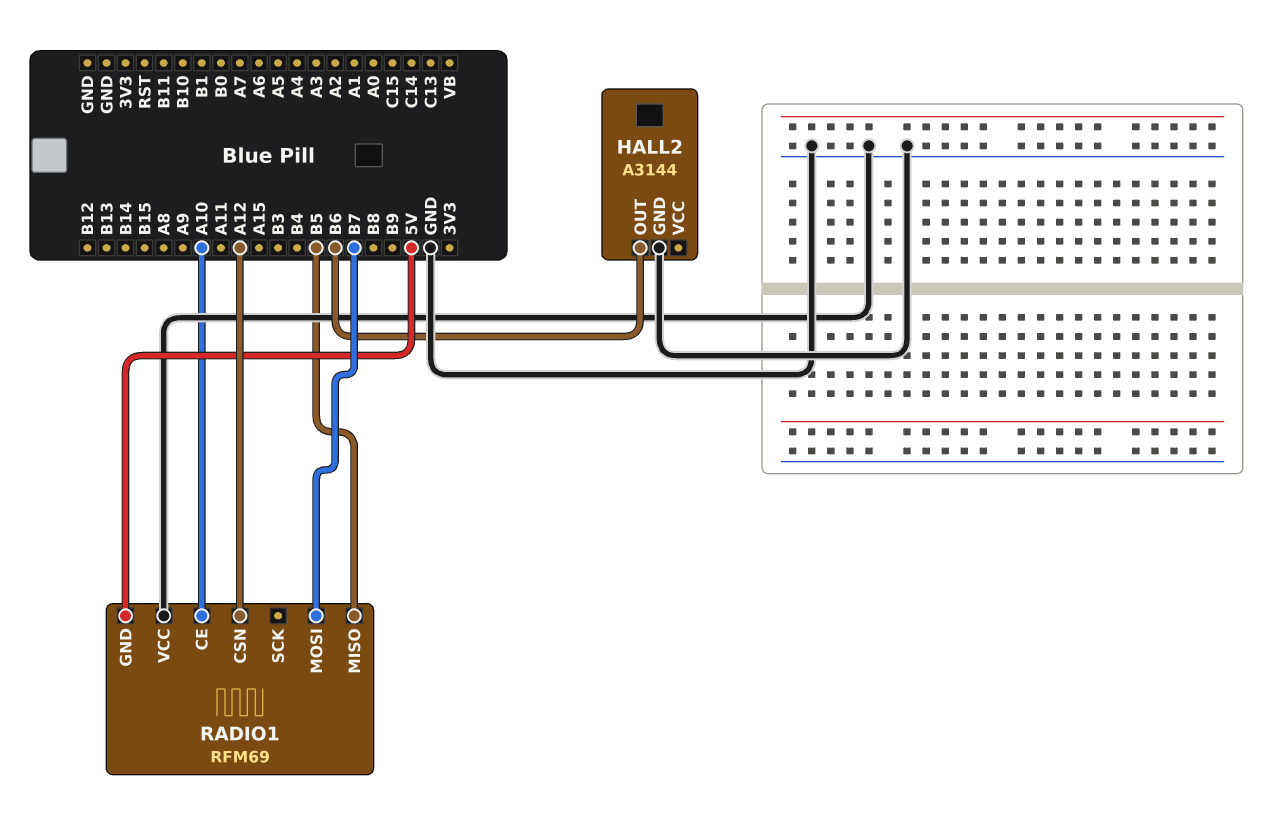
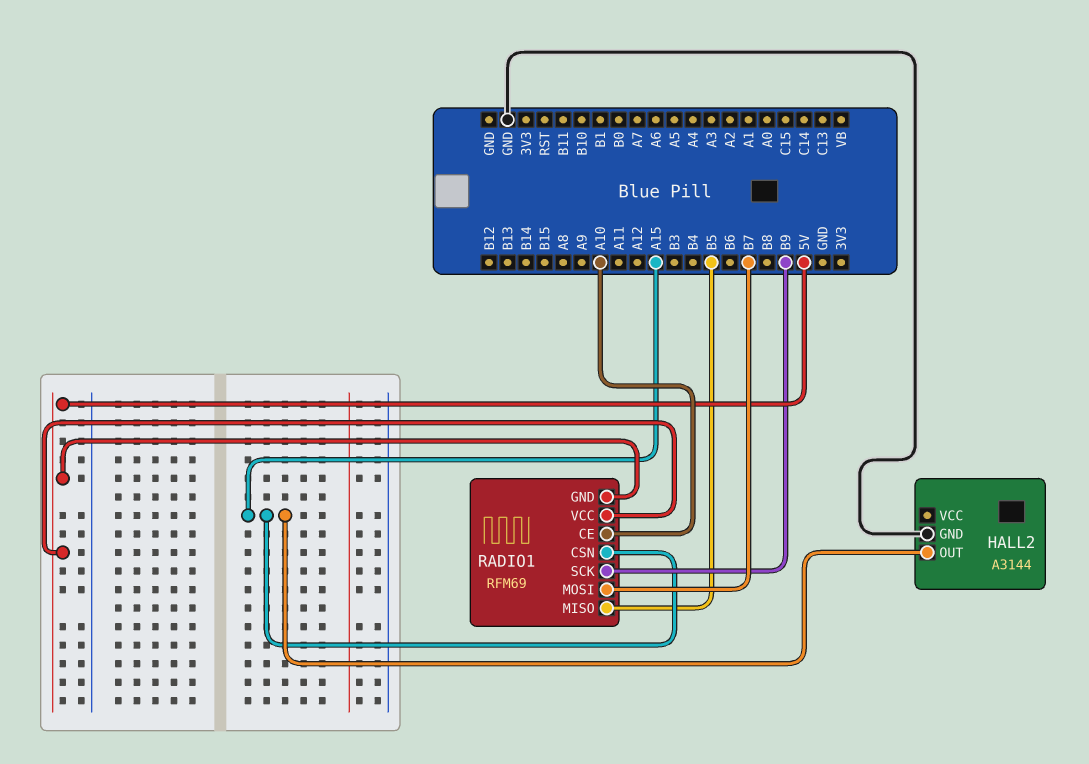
HALL2 pin OUT: B6 -> A15
RADIO1 pin CSN: A12 -> A15
RADIO1 pin SCK: none -> B9
RADIO1 pin VCC: GND -> 5V

